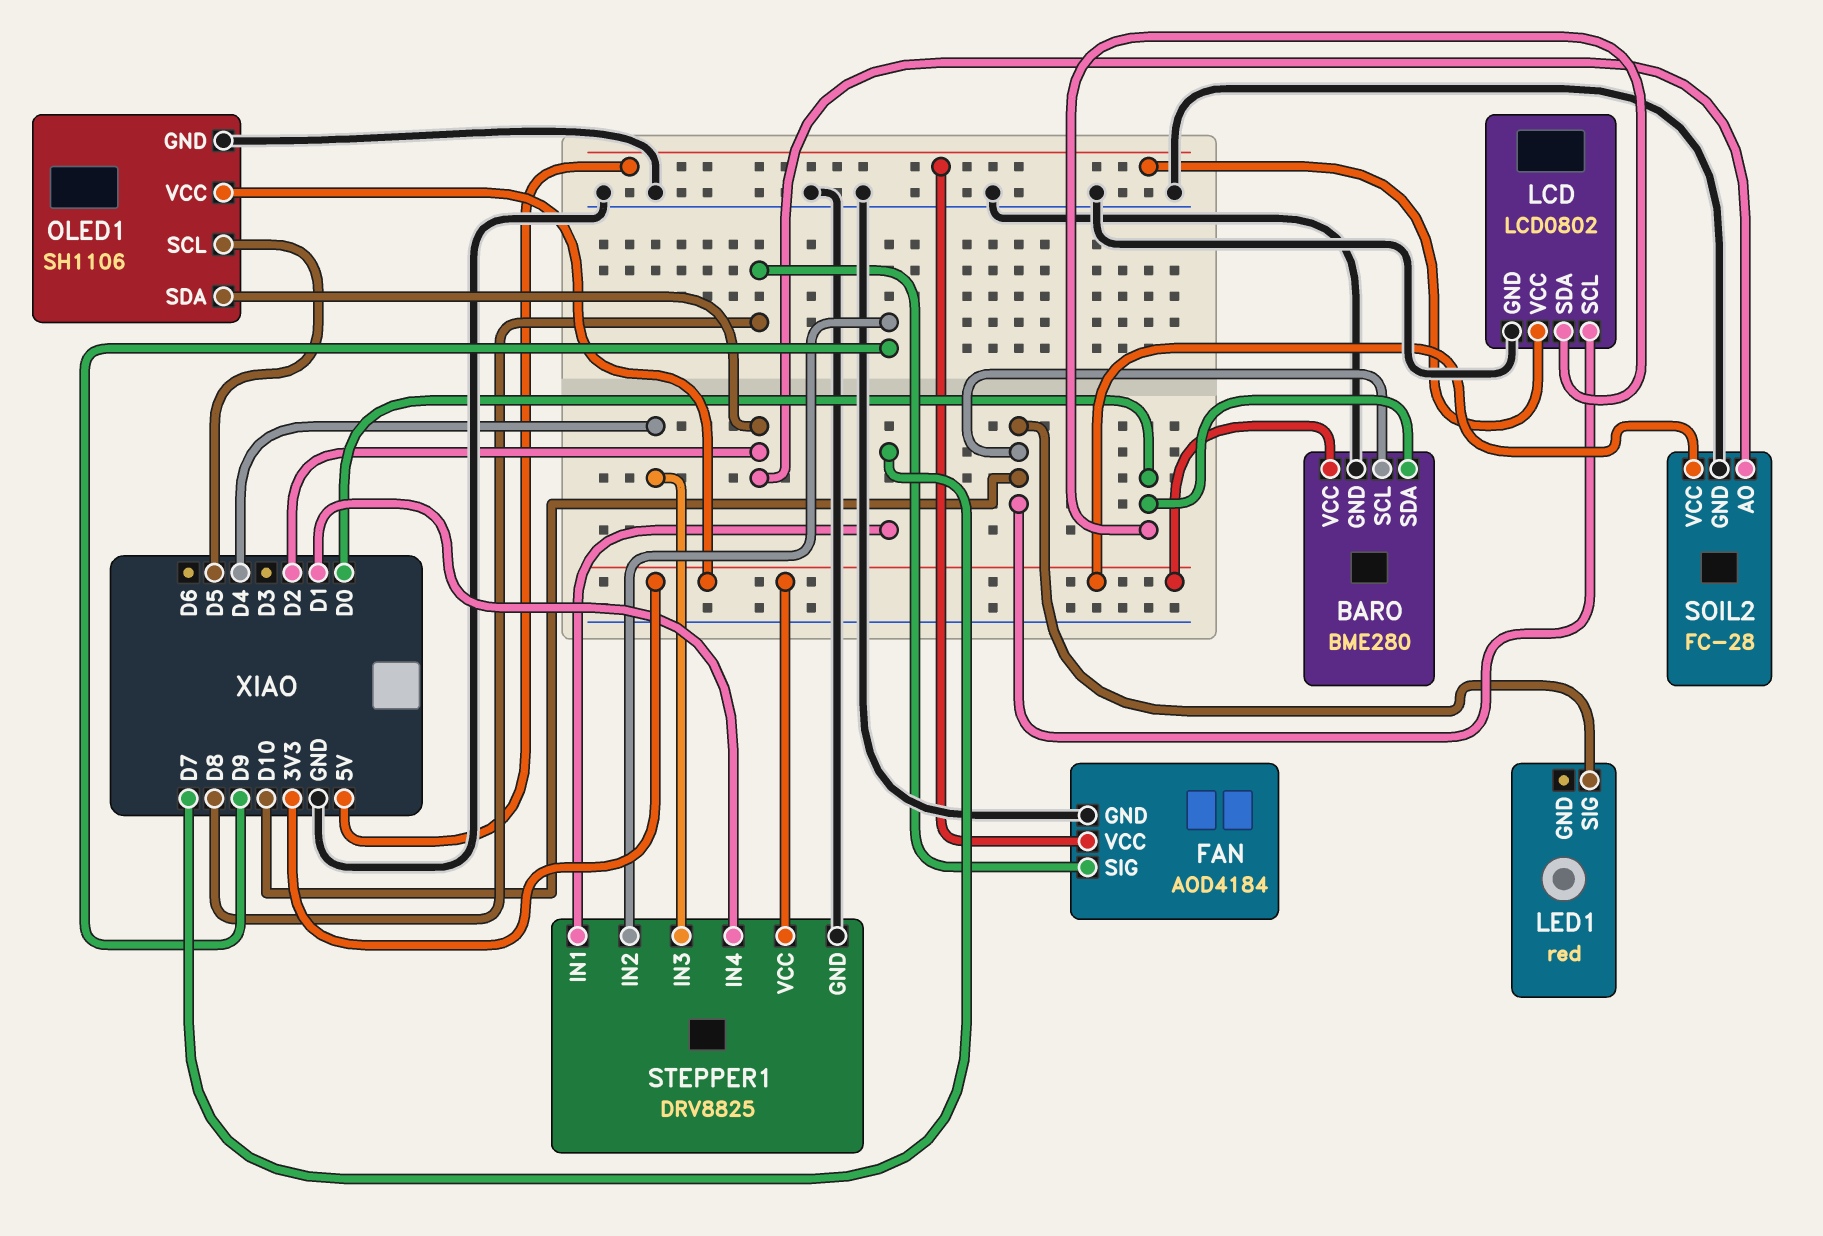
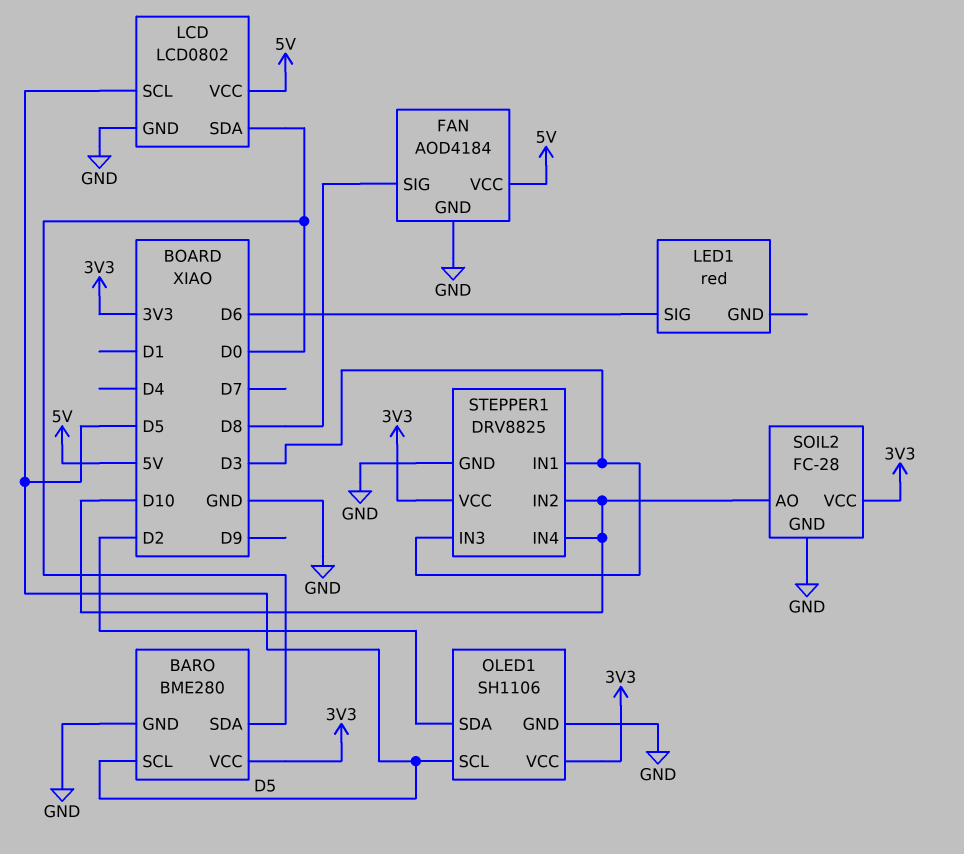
BARO pin SCL: D10 -> D5
LCD pin SCL: D10 -> D5
LED1 pin SIG: D10 -> D6
SOIL2 pin AO: D2 -> D10
STEPPER1 pin IN1: D7 -> D3
STEPPER1 pin IN2: D9 -> D10
STEPPER1 pin IN3: D4 -> D3
STEPPER1 pin IN4: D1 -> D10

